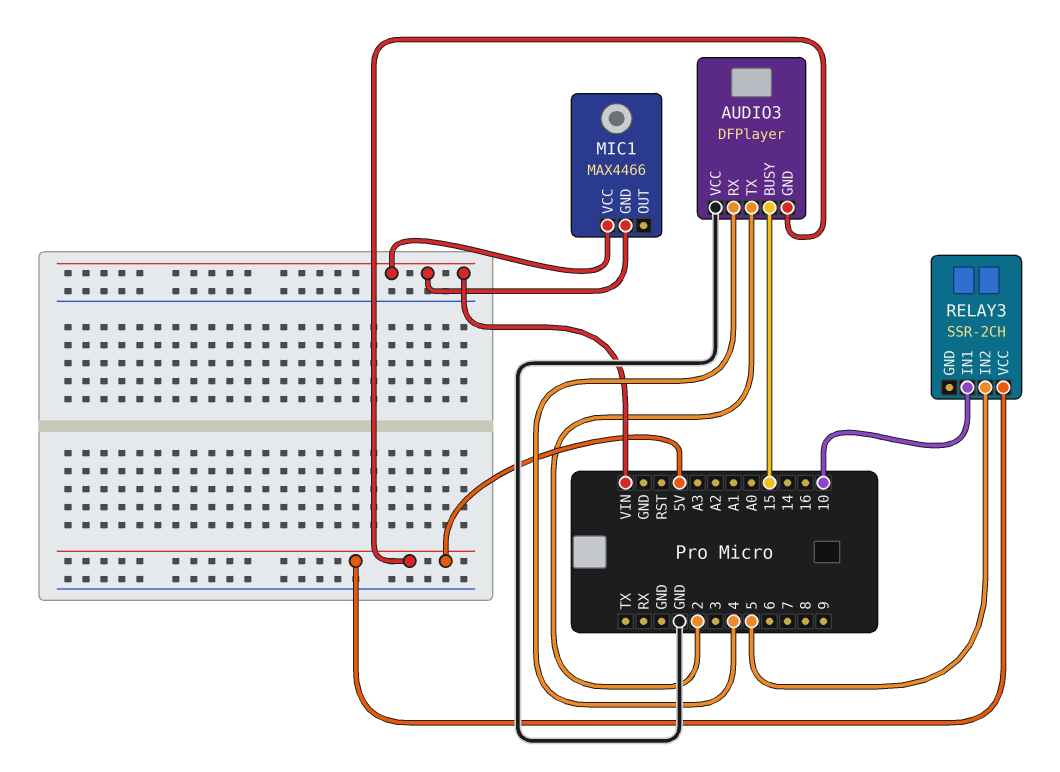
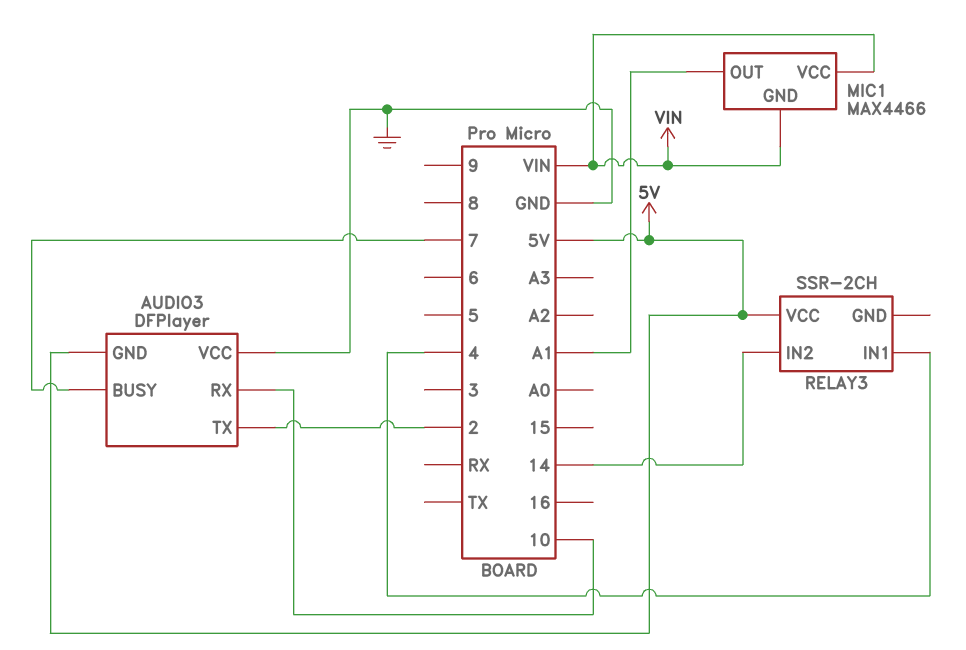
AUDIO3 pin BUSY: 15 -> 7
AUDIO3 pin RX: 4 -> 10
MIC1 pin OUT: none -> A1
RELAY3 pin IN1: 10 -> 4
RELAY3 pin IN2: 5 -> 14

